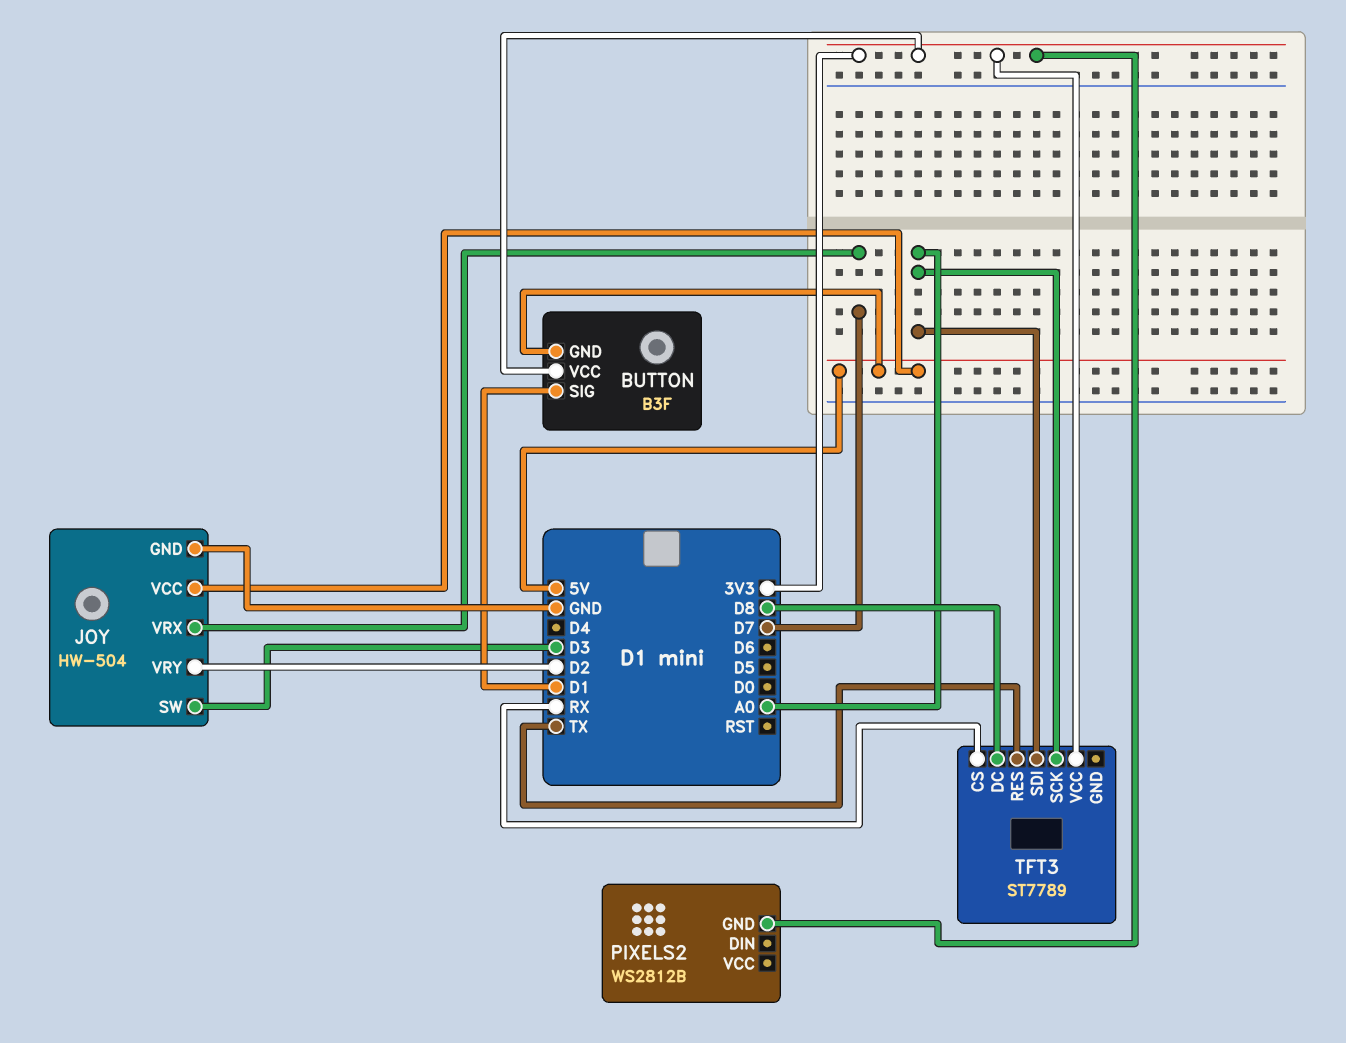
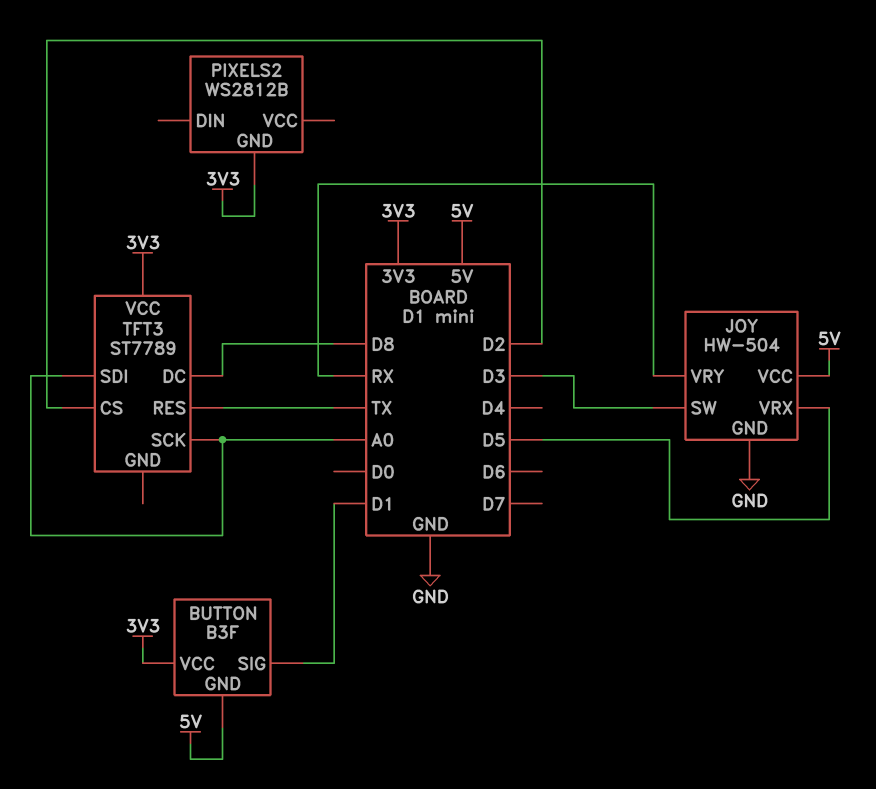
JOY pin VRX: D7 -> D5
JOY pin VRY: D2 -> RX
TFT3 pin CS: RX -> D2

